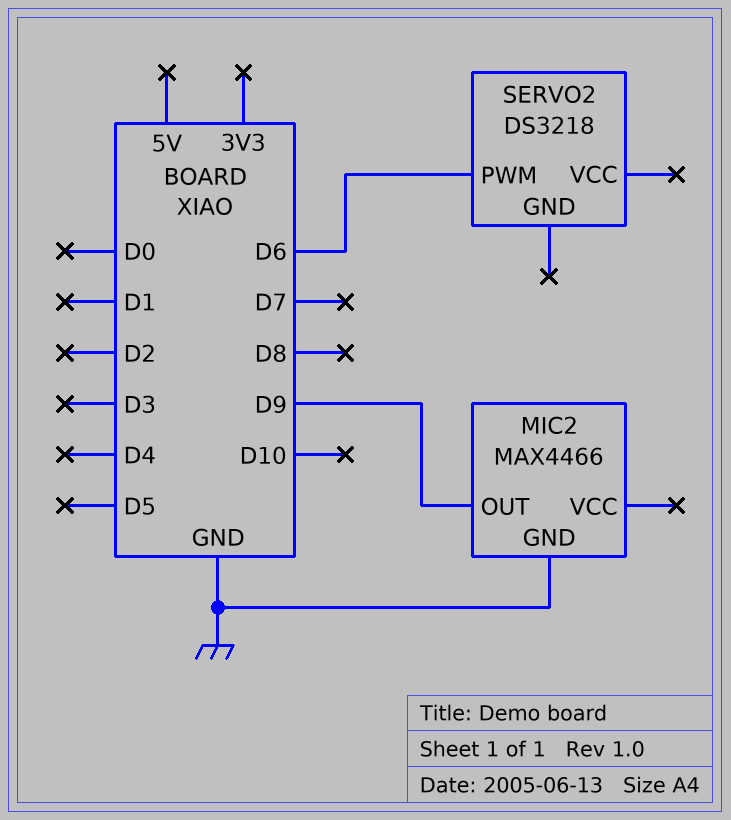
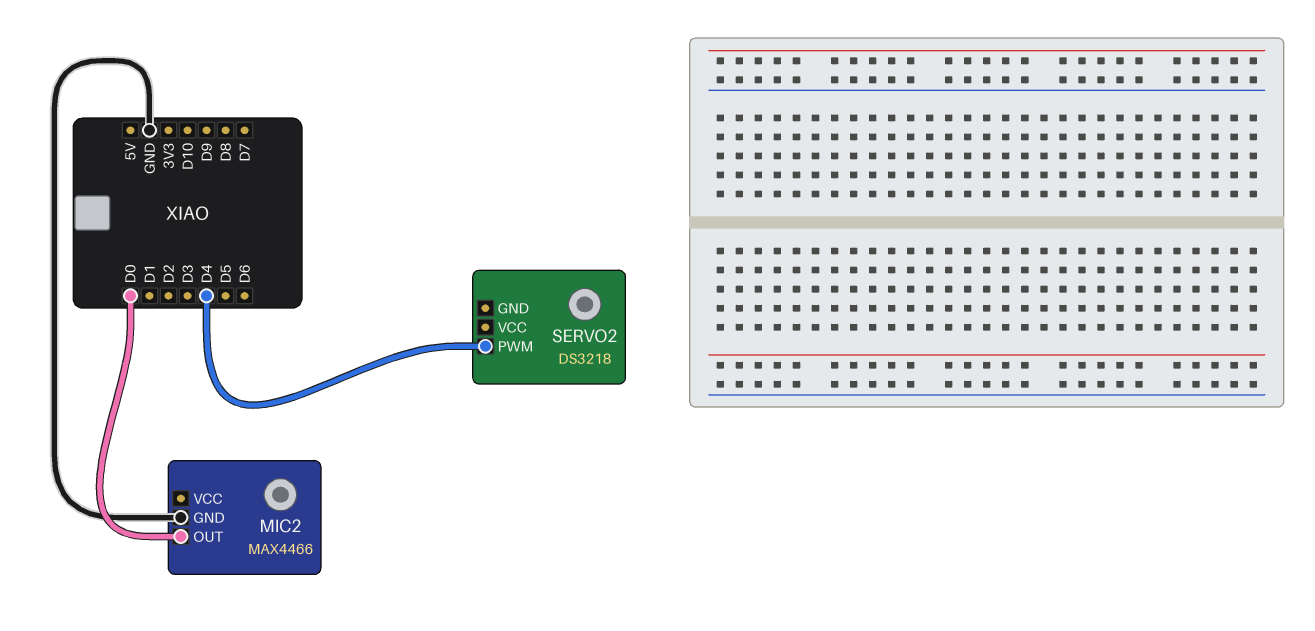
MIC2 pin OUT: D9 -> D0
SERVO2 pin PWM: D6 -> D4

